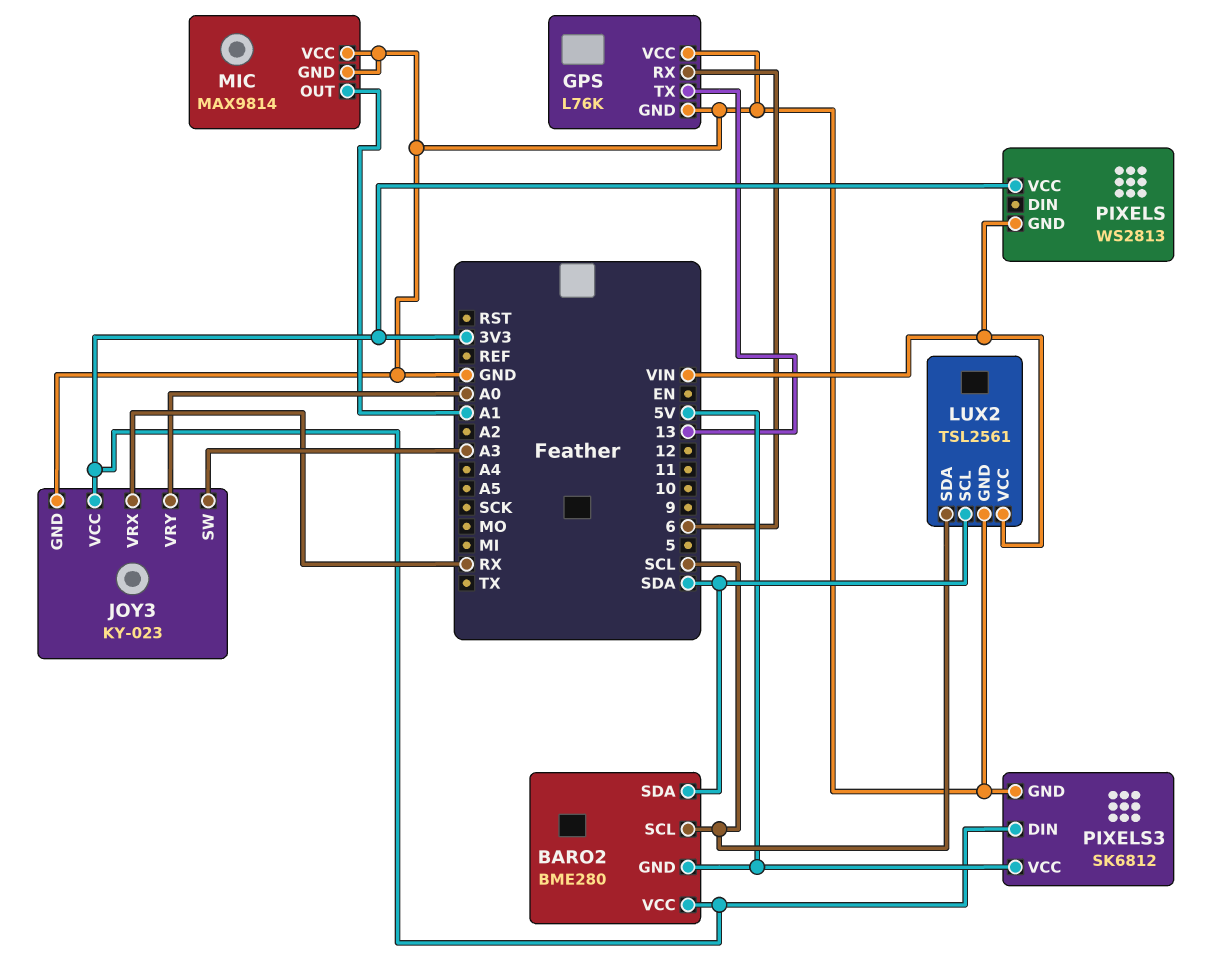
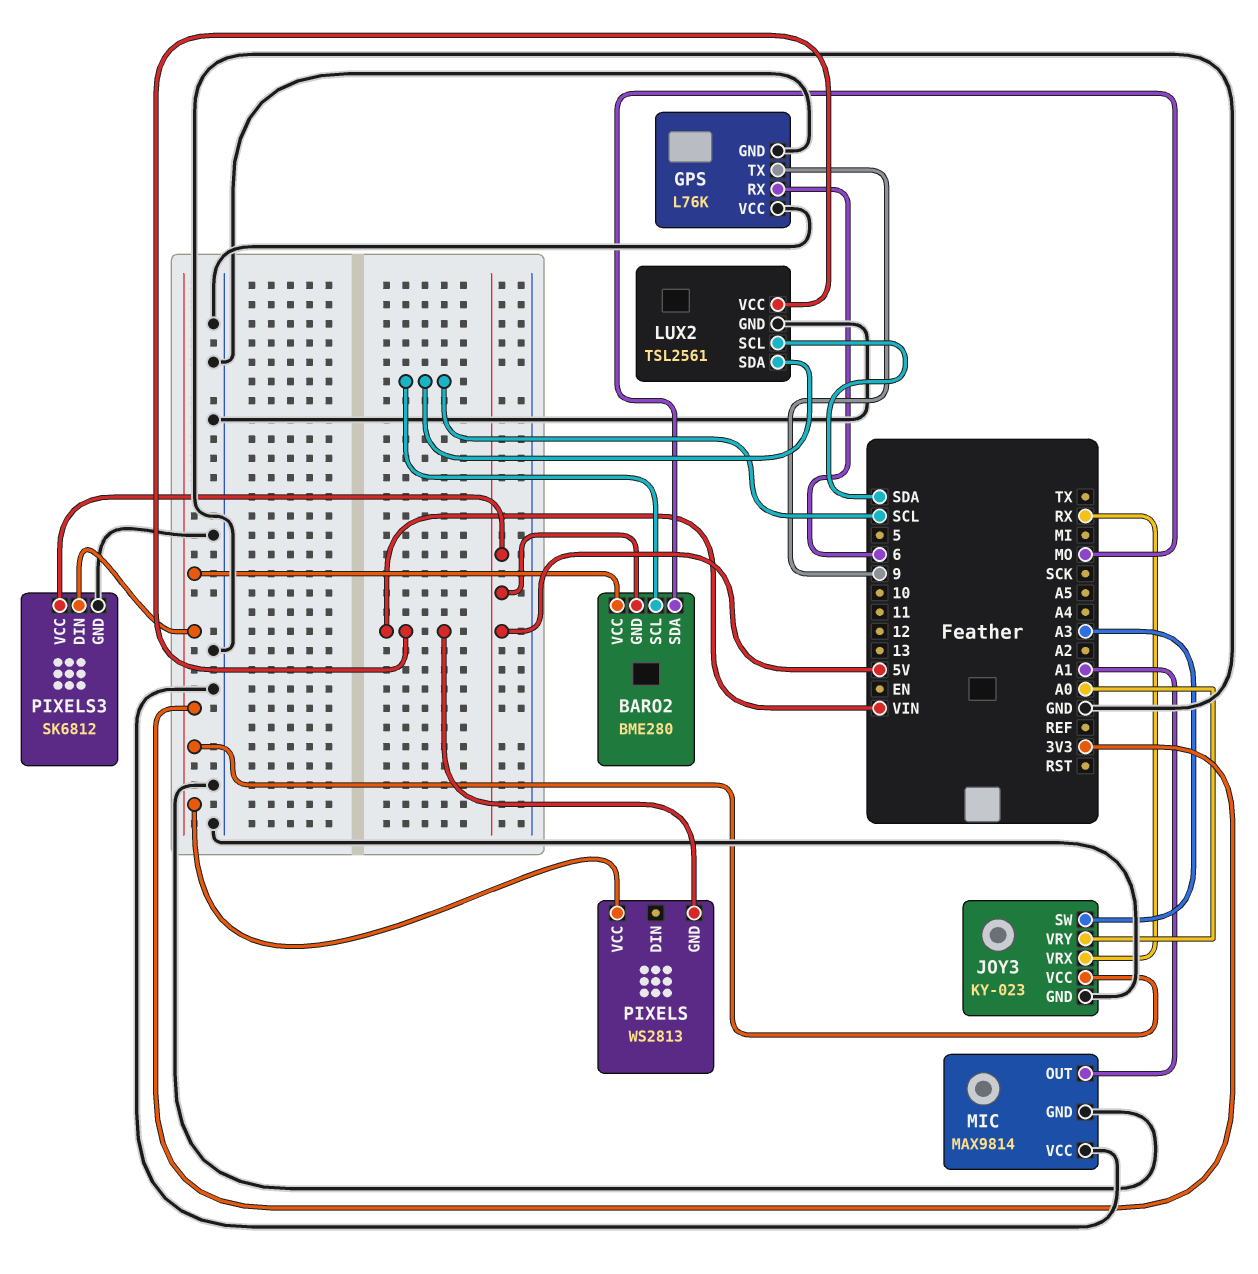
BARO2 pin SDA: SDA -> MO
GPS pin TX: 13 -> 9

